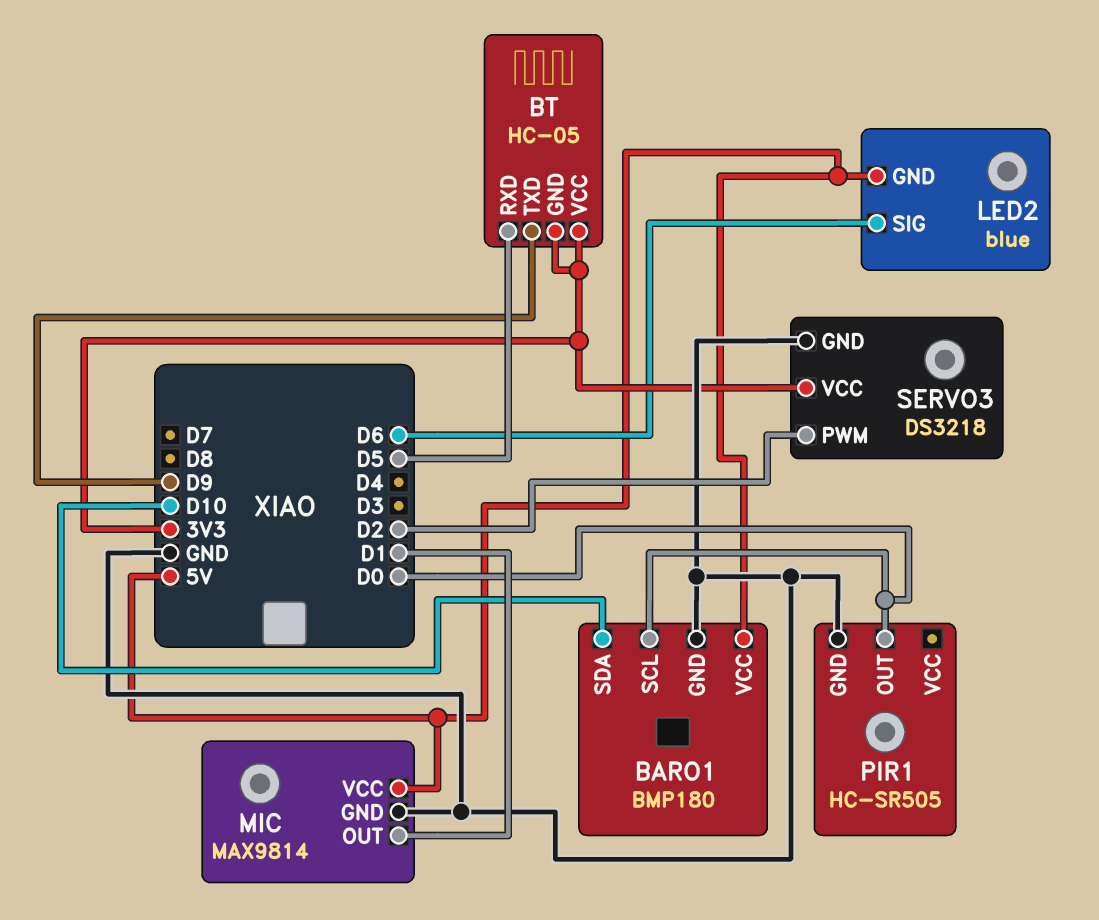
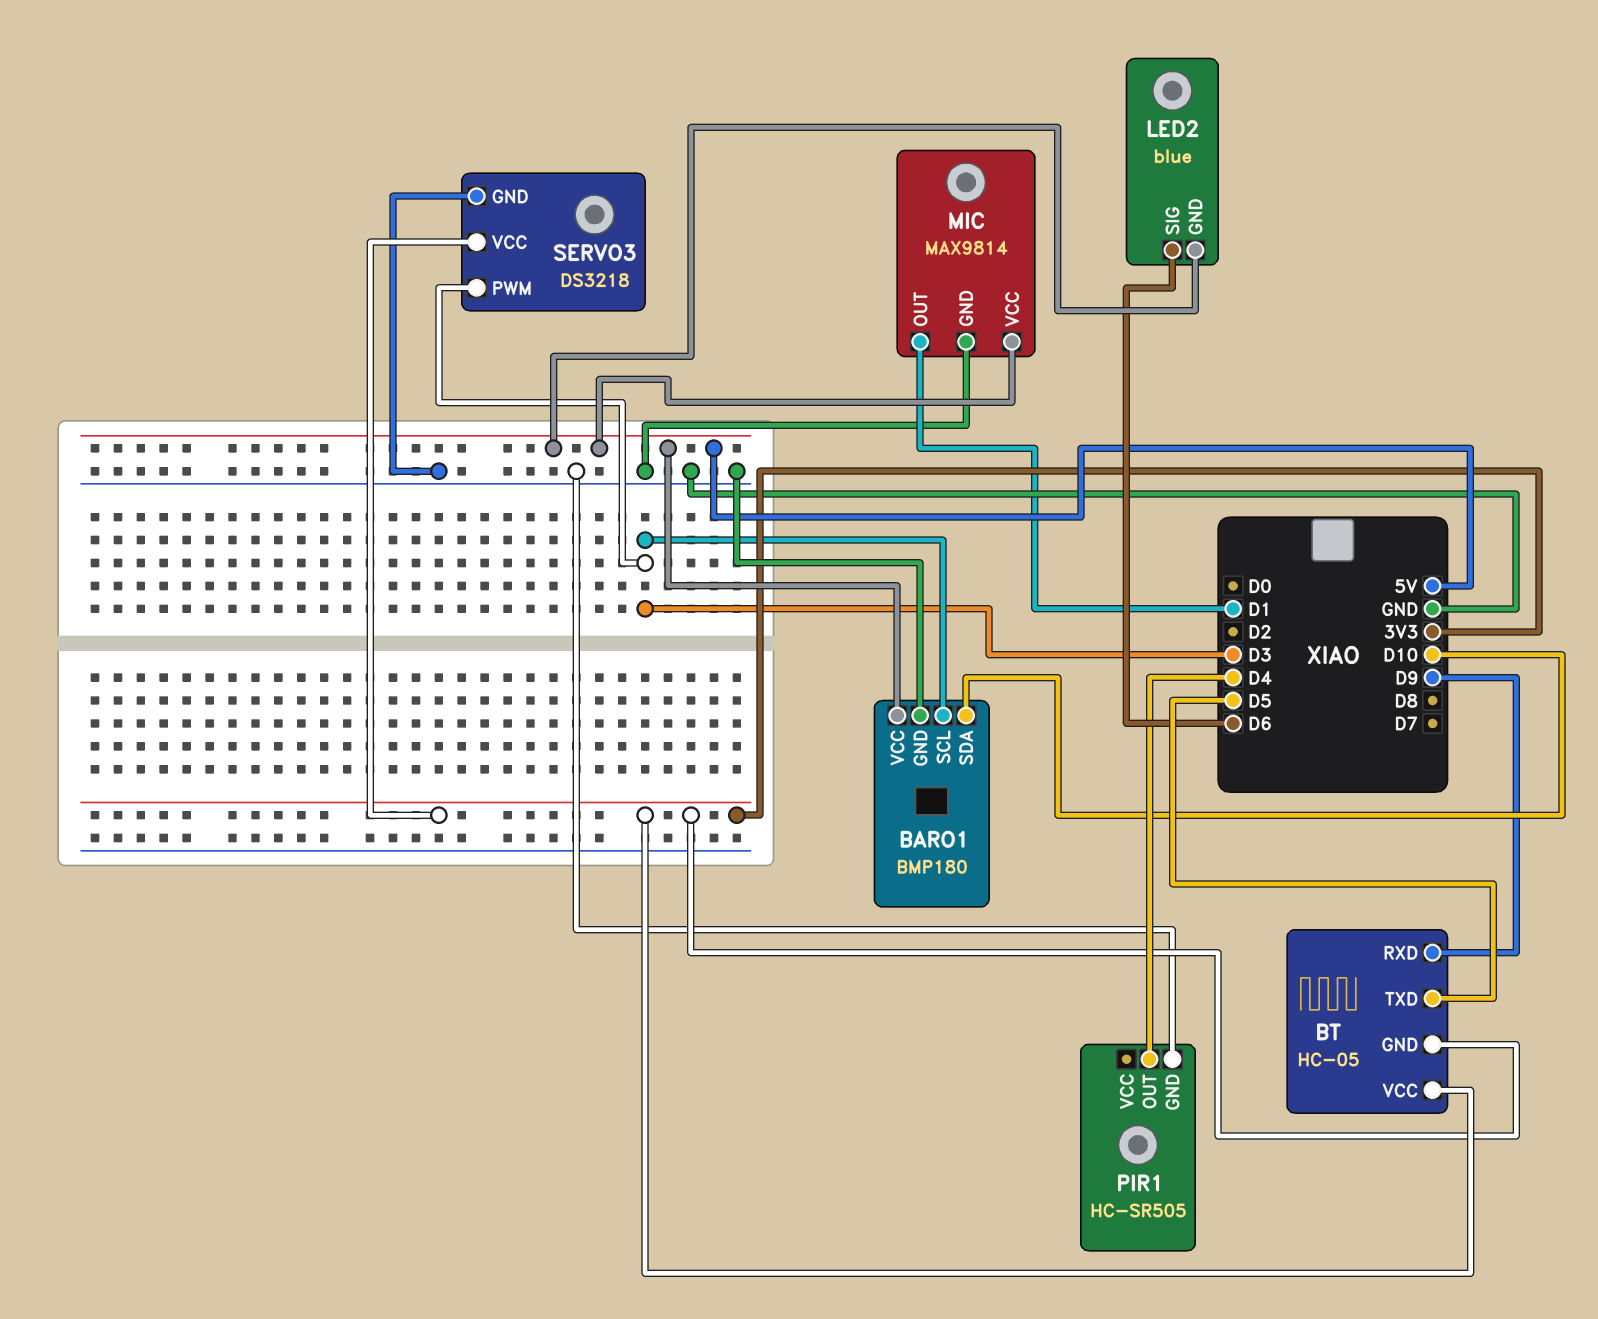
BARO1 pin SCL: D0 -> D3
BT pin RXD: D5 -> D9
BT pin TXD: D9 -> D5
PIR1 pin OUT: D0 -> D4
SERVO3 pin PWM: D2 -> D3

